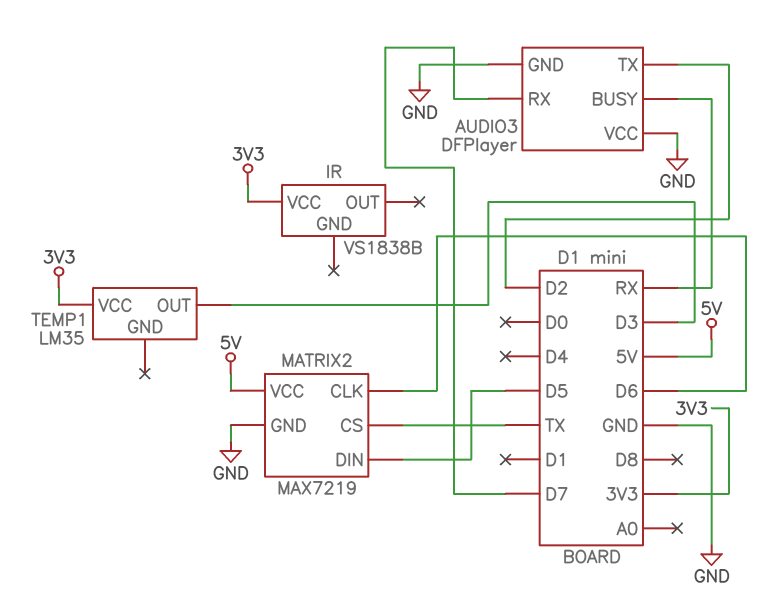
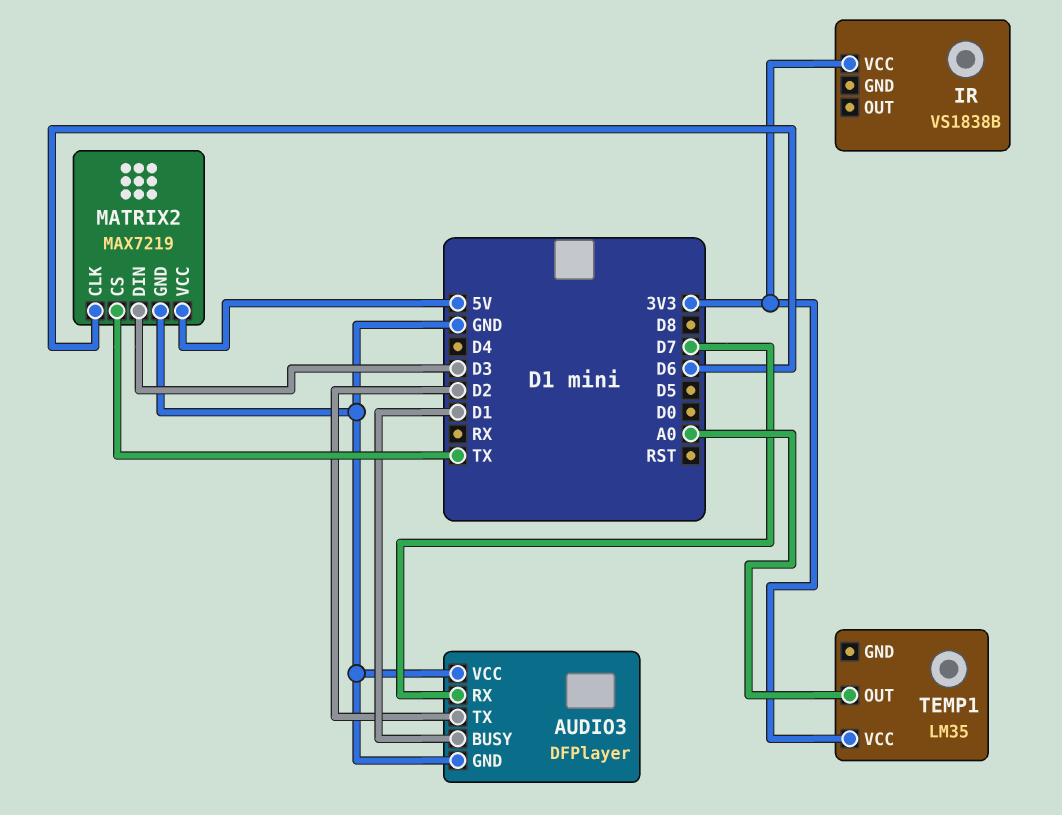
AUDIO3 pin BUSY: RX -> D1
MATRIX2 pin DIN: D5 -> D3
TEMP1 pin OUT: D3 -> A0

